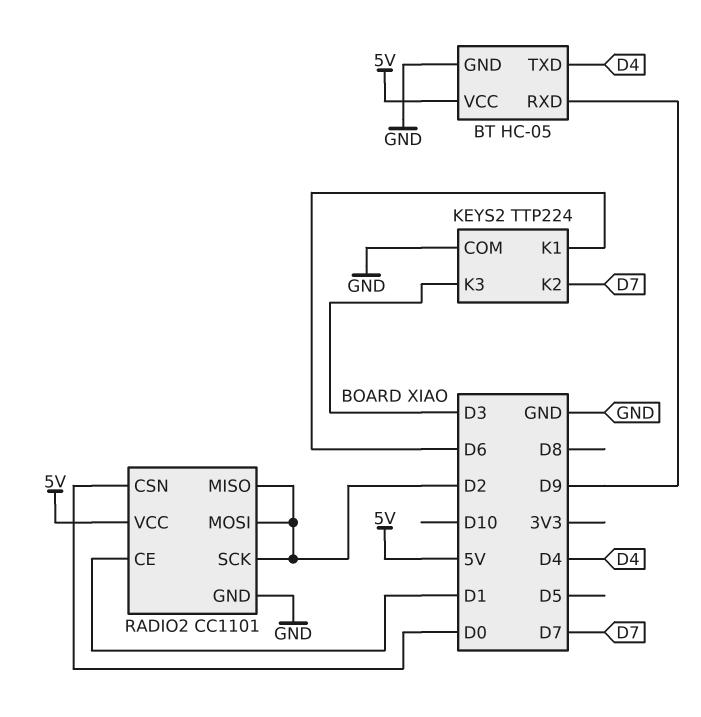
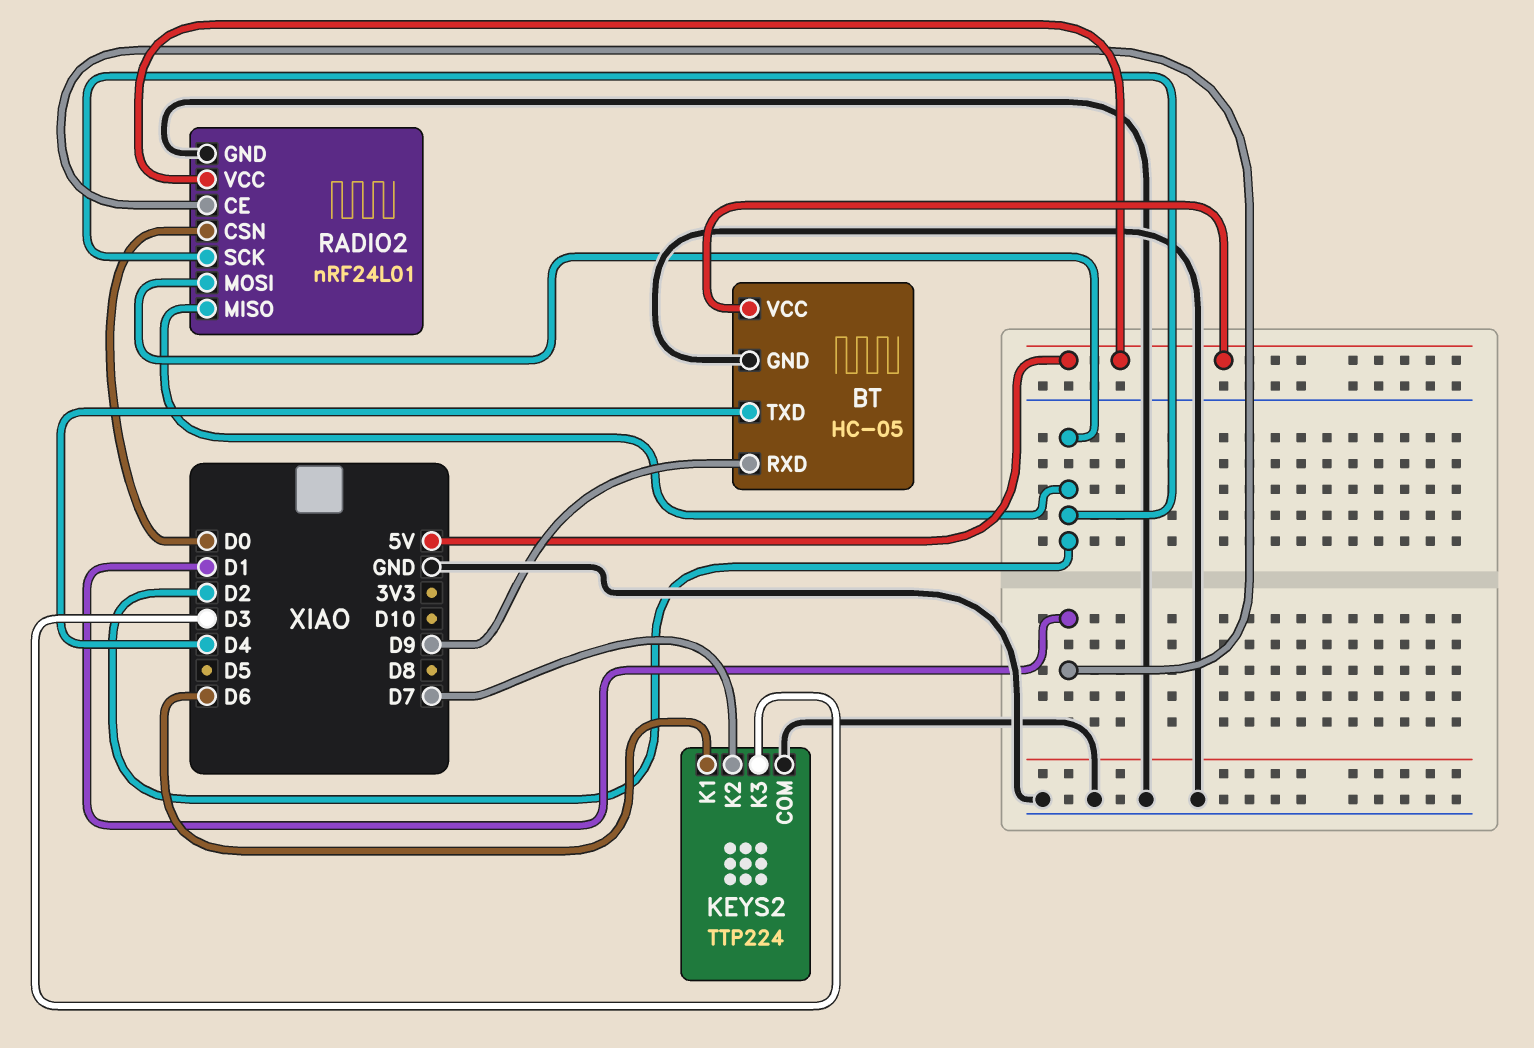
RADIO2: CC1101 -> nRF24L01

